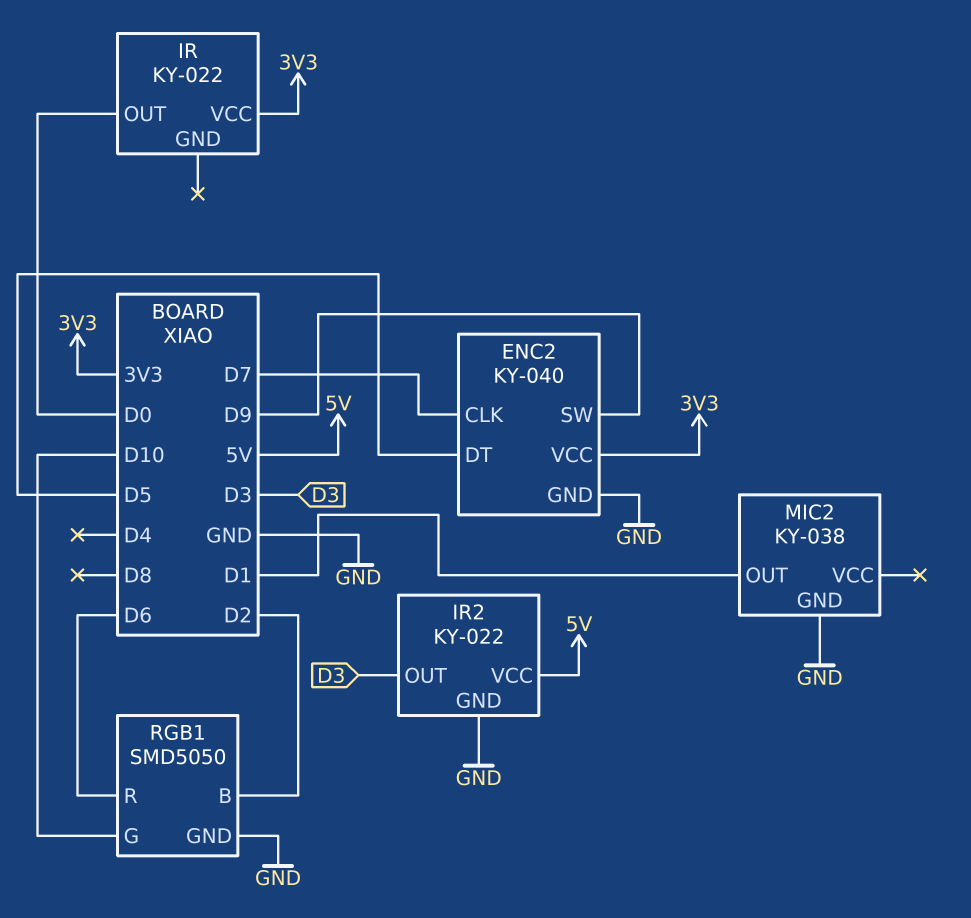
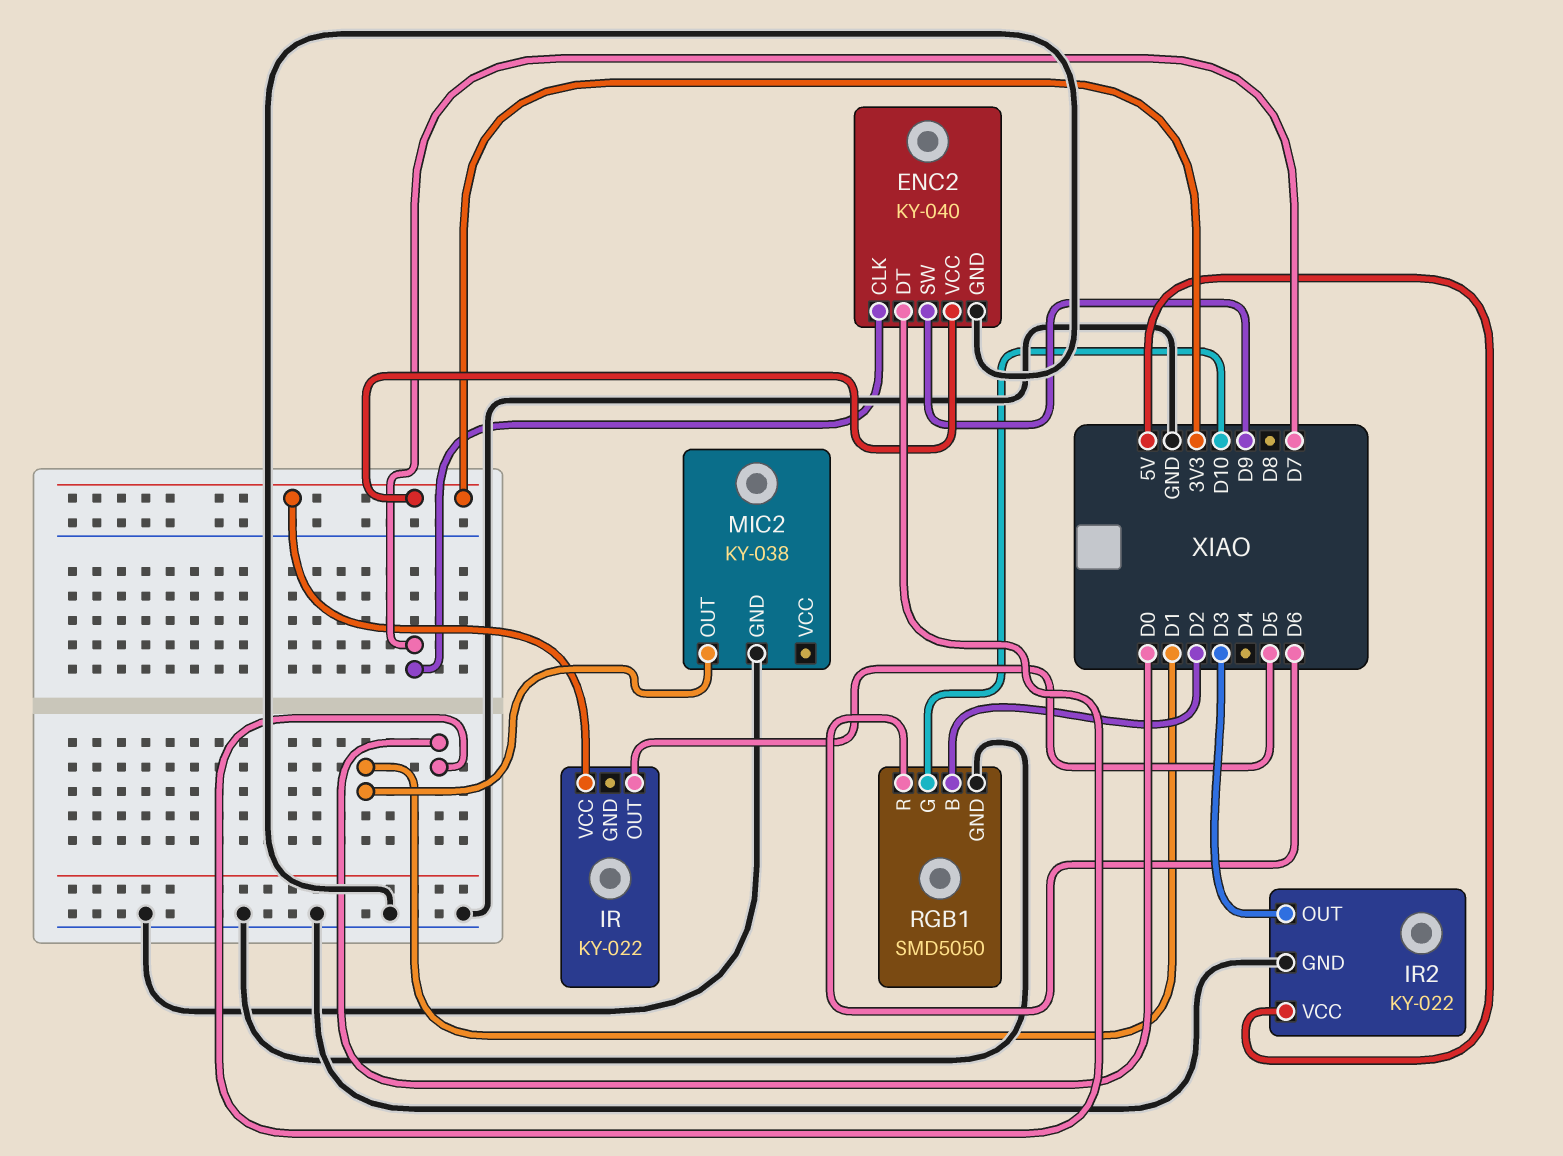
ENC2 pin DT: D5 -> D0
IR pin OUT: D0 -> D5

